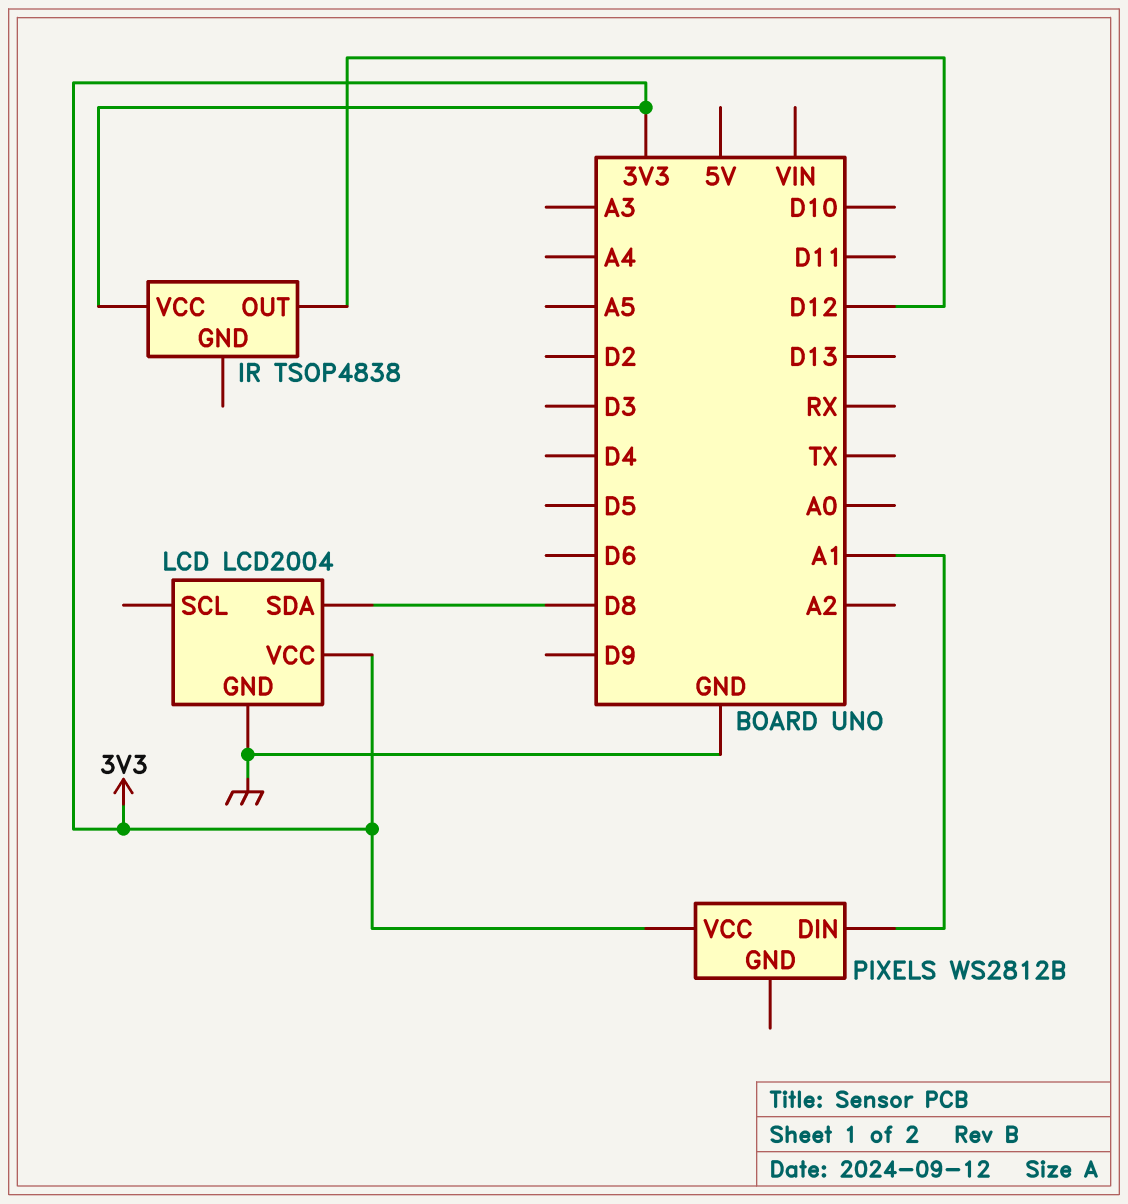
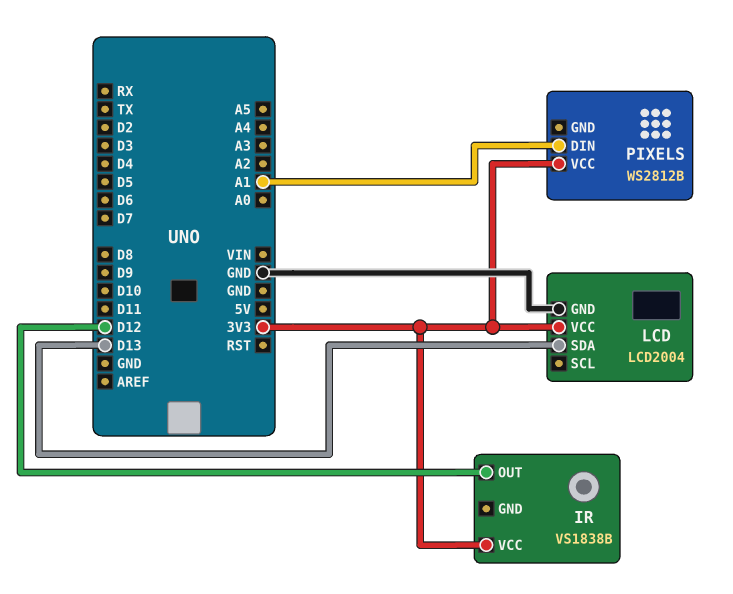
IR: TSOP4838 -> VS1838B
LCD pin SDA: D8 -> D13

